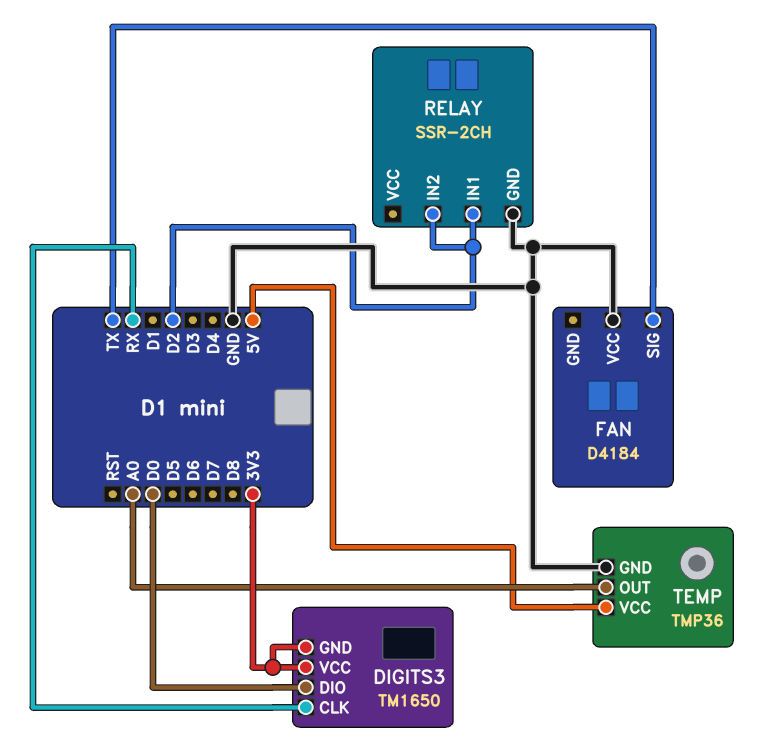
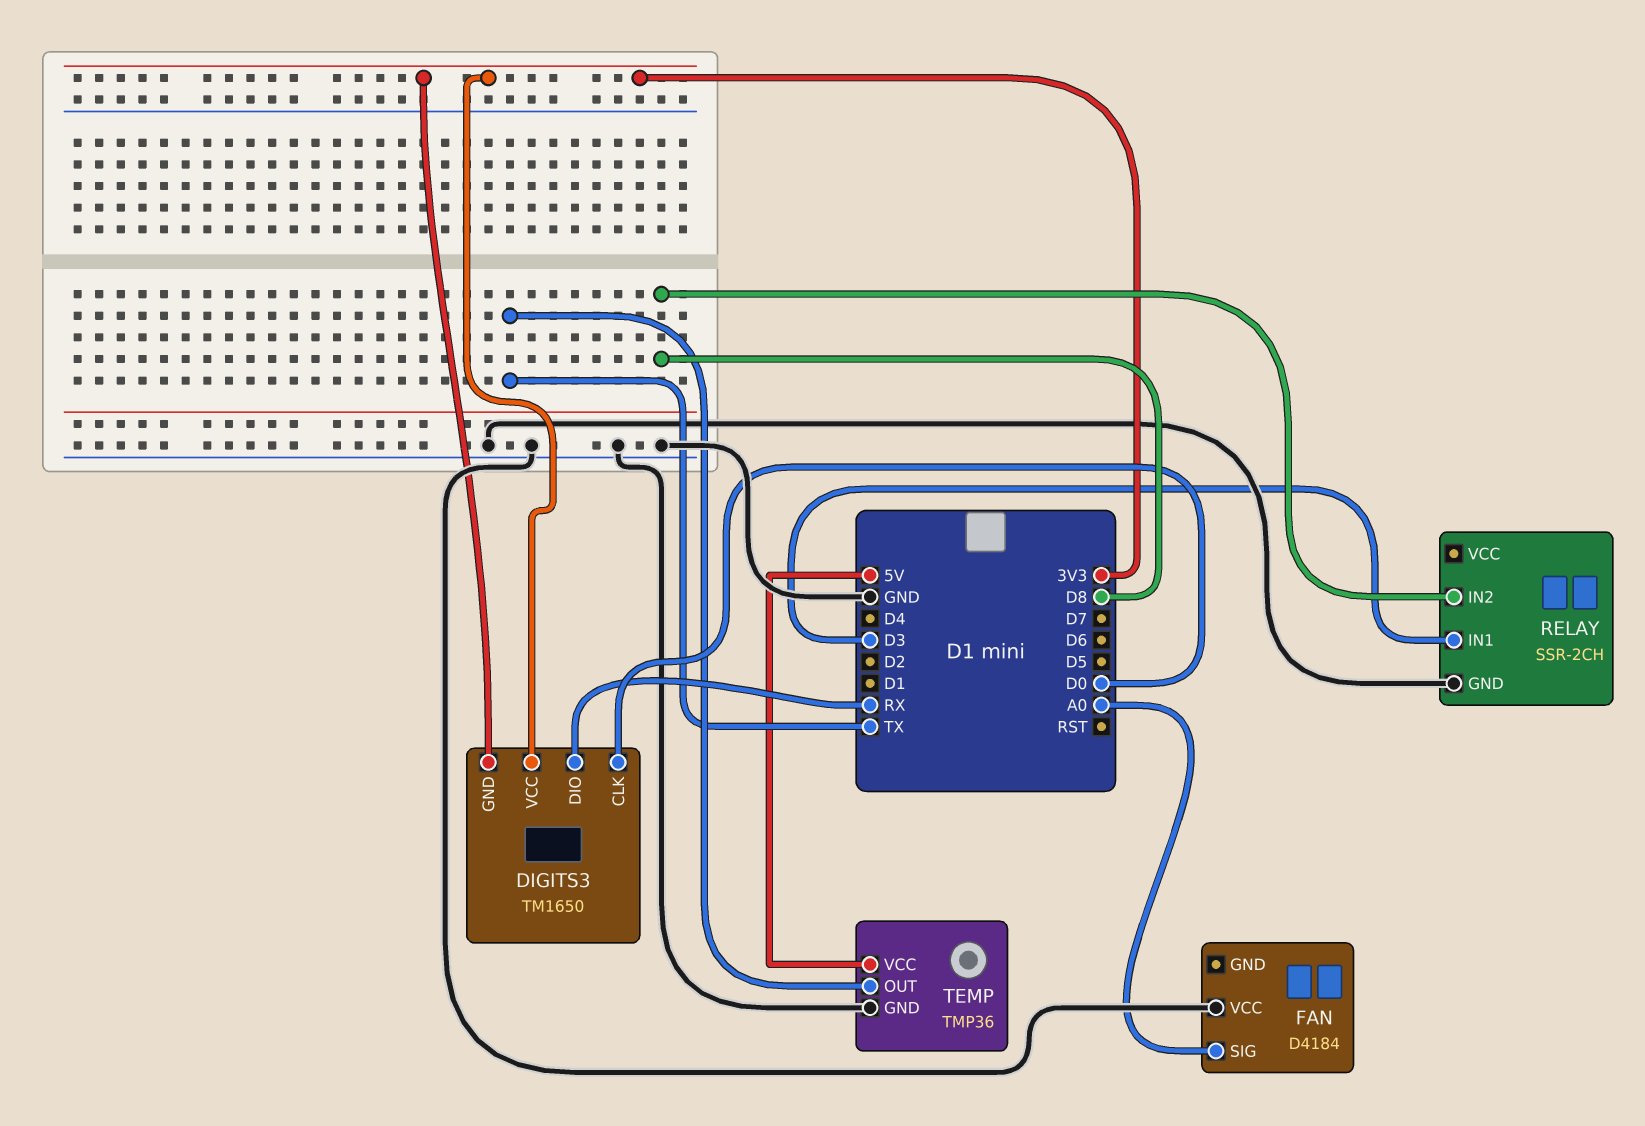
DIGITS3 pin CLK: RX -> D0
DIGITS3 pin DIO: D0 -> RX
FAN pin SIG: TX -> A0
RELAY pin IN1: D2 -> D3
RELAY pin IN2: D2 -> D8
TEMP pin OUT: A0 -> TX

